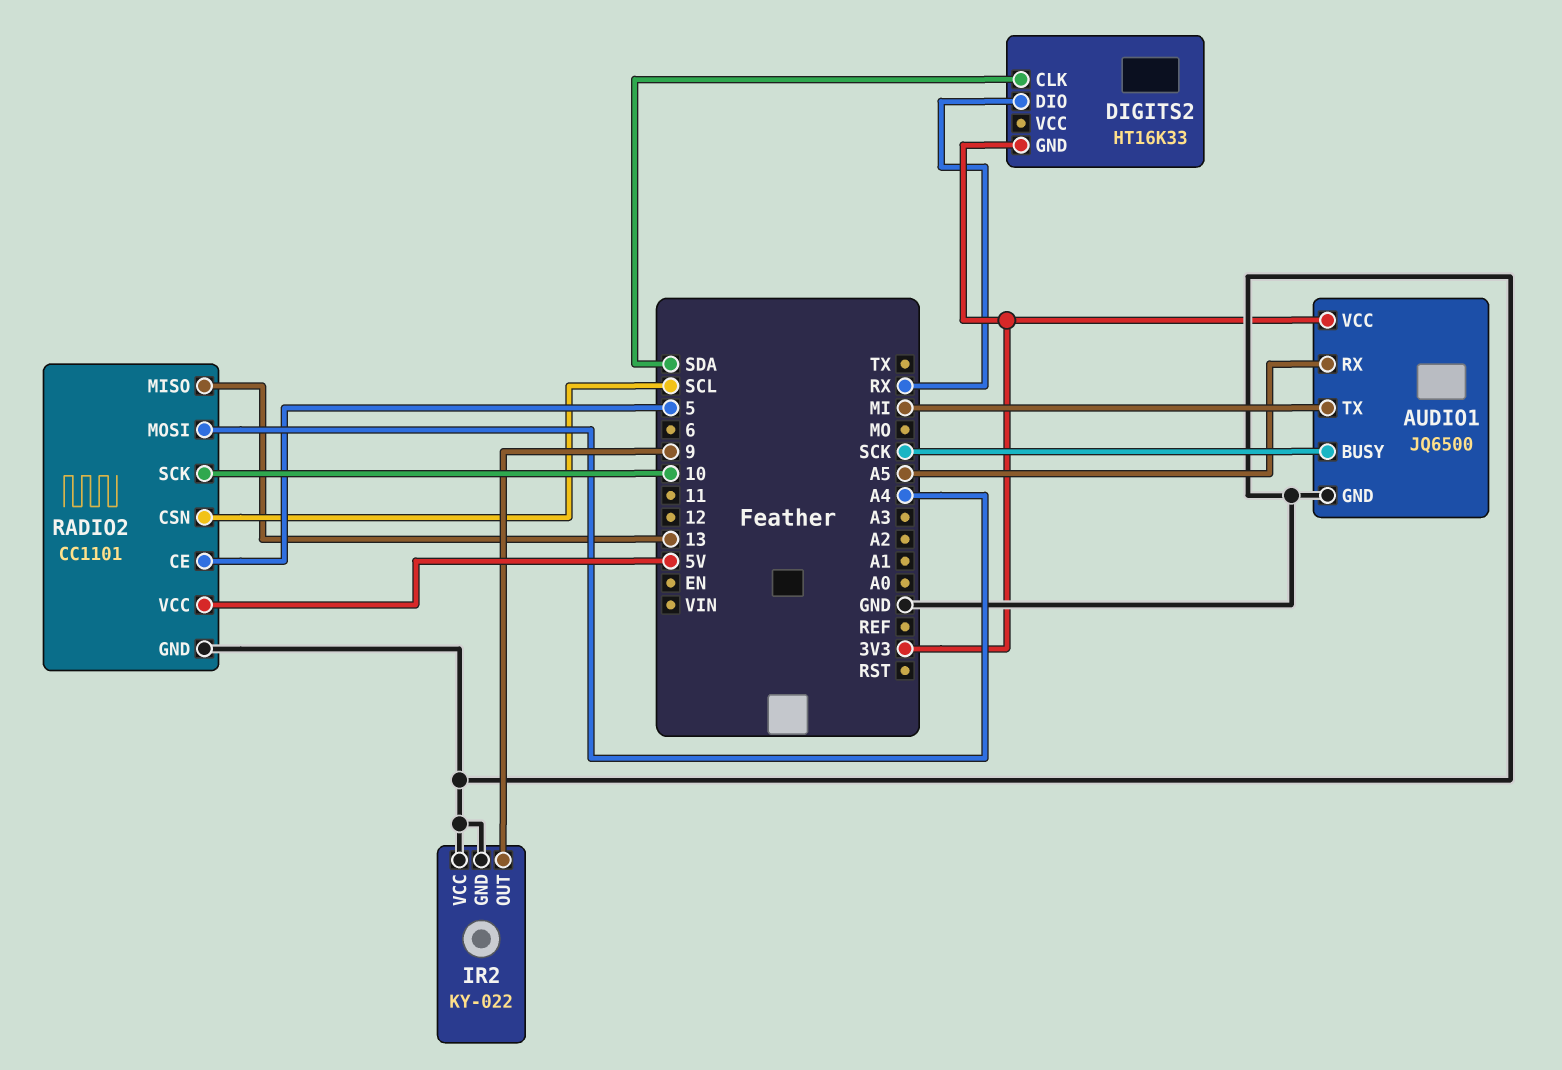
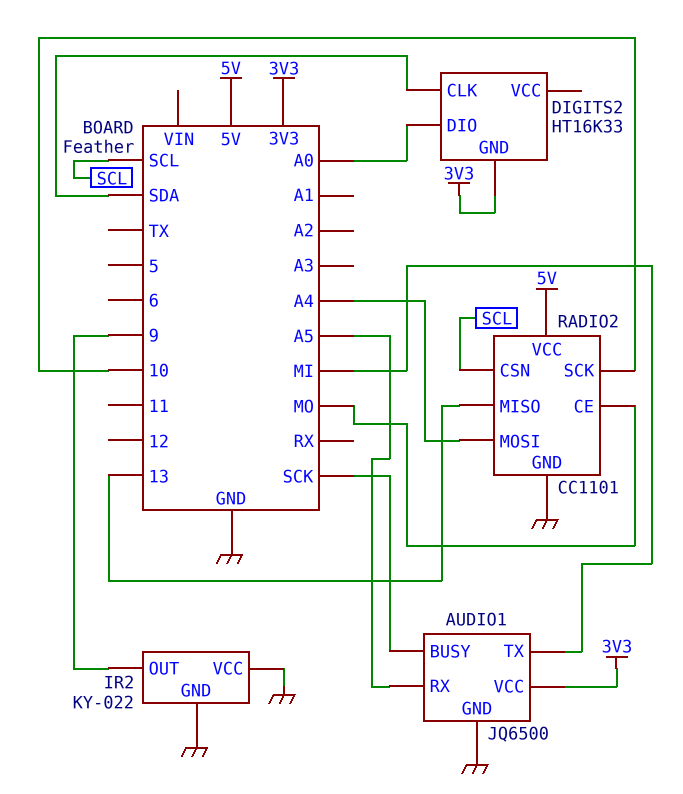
DIGITS2 pin DIO: RX -> A0
RADIO2 pin CE: 5 -> MO

